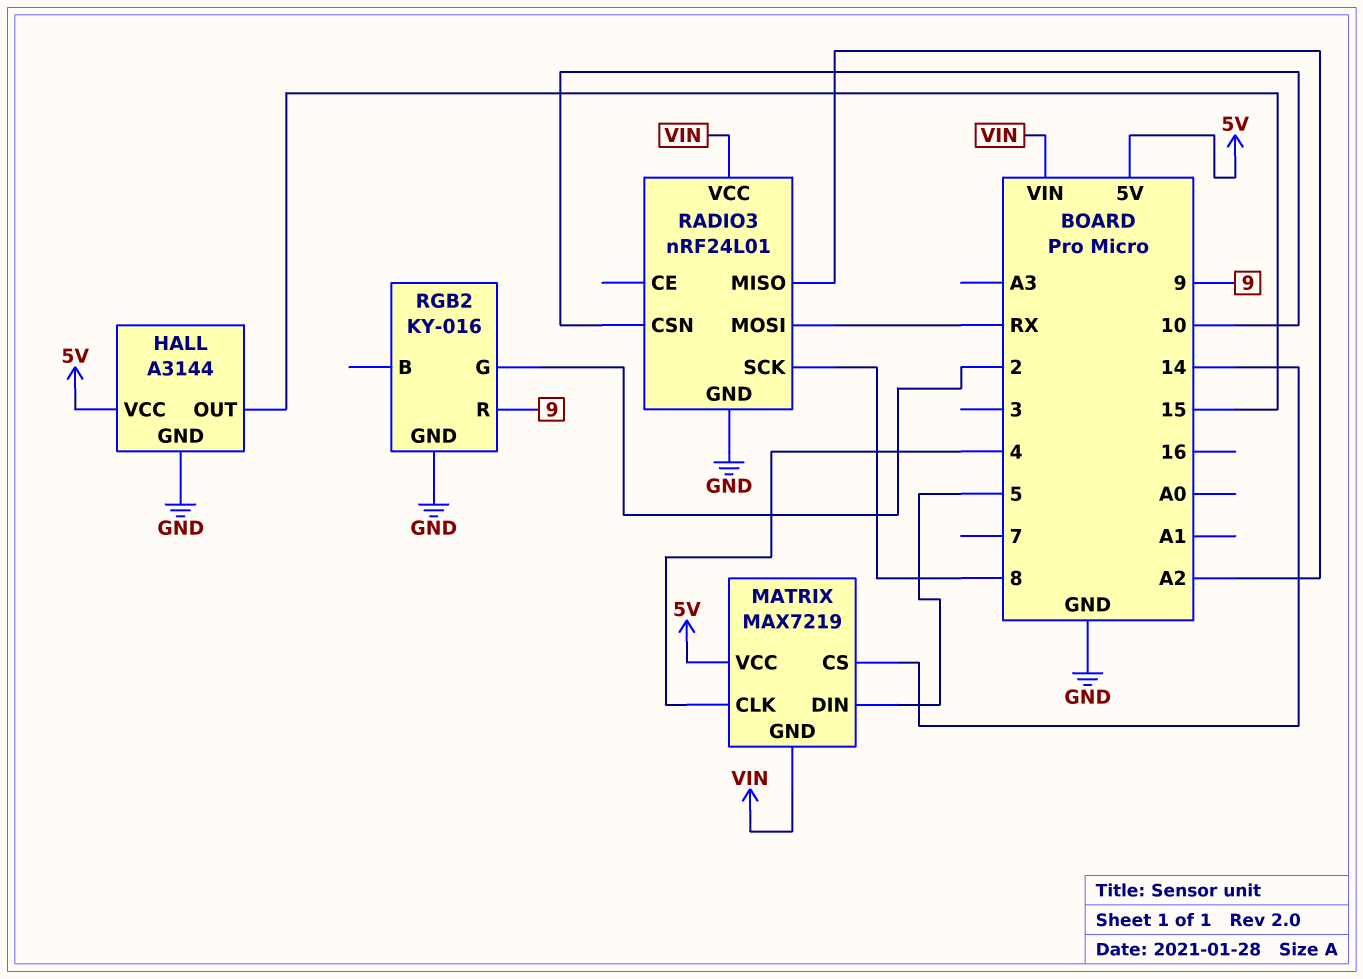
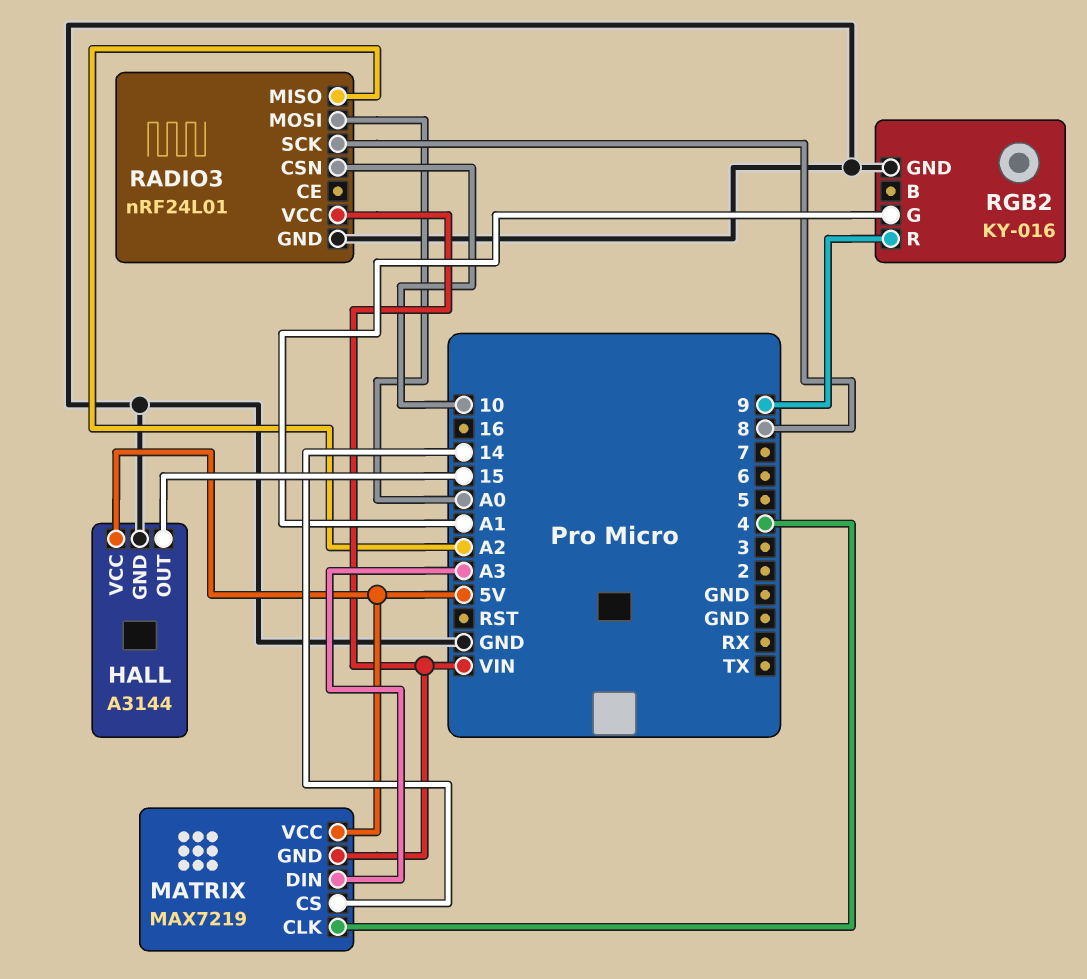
MATRIX pin DIN: 5 -> A3
RADIO3 pin MOSI: RX -> A0
RGB2 pin G: 2 -> A1

